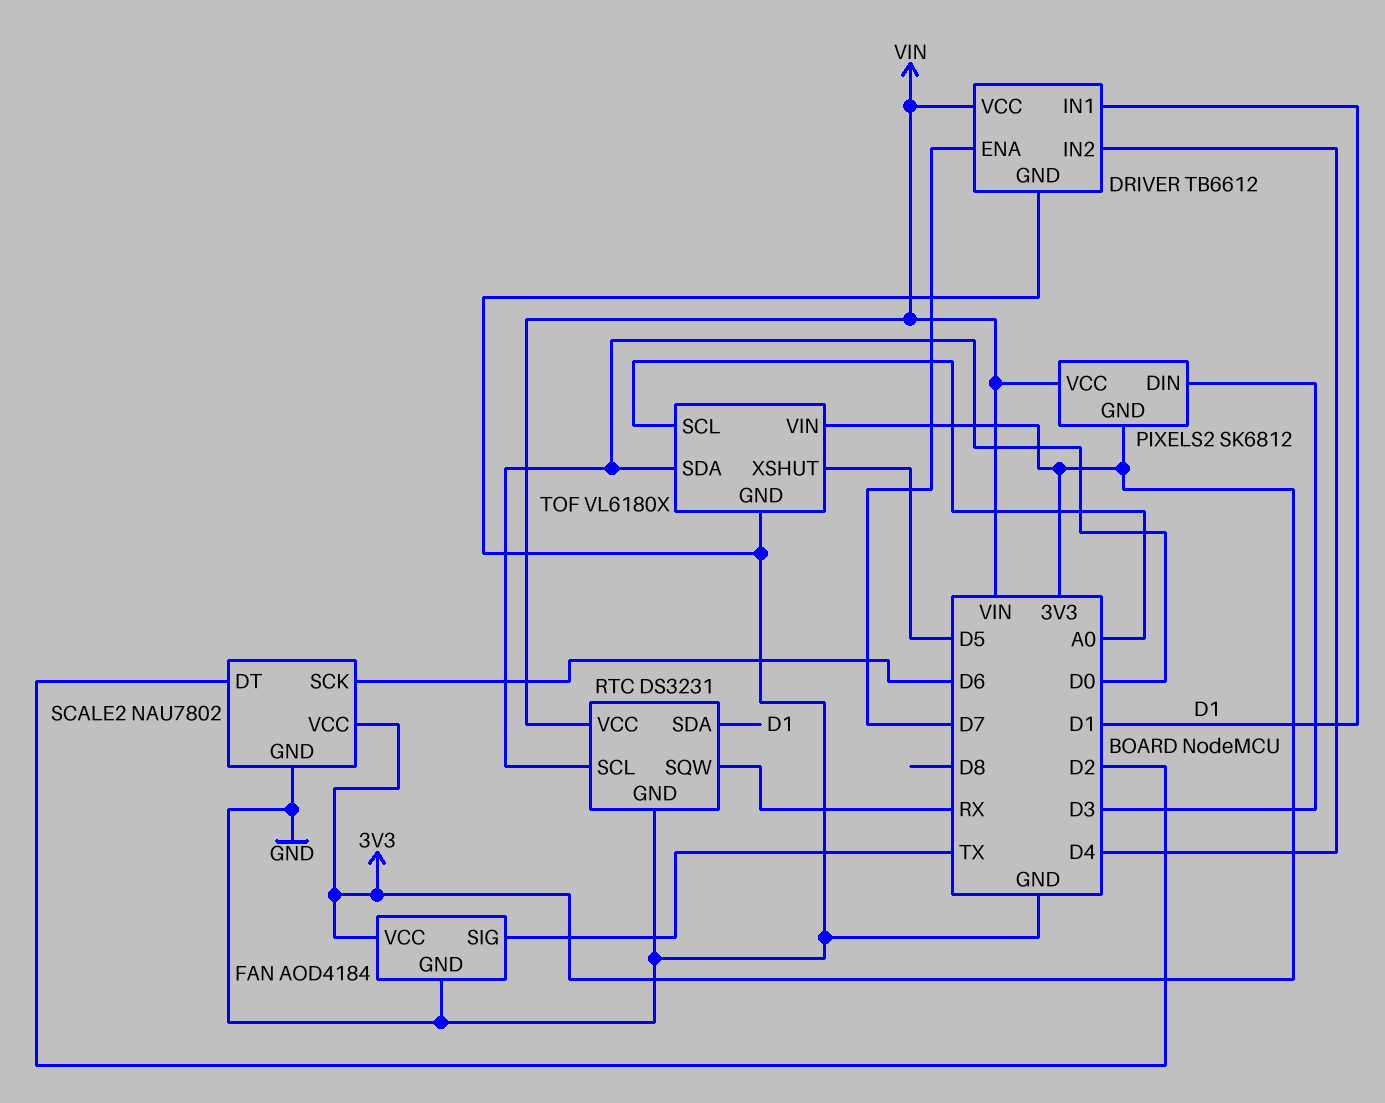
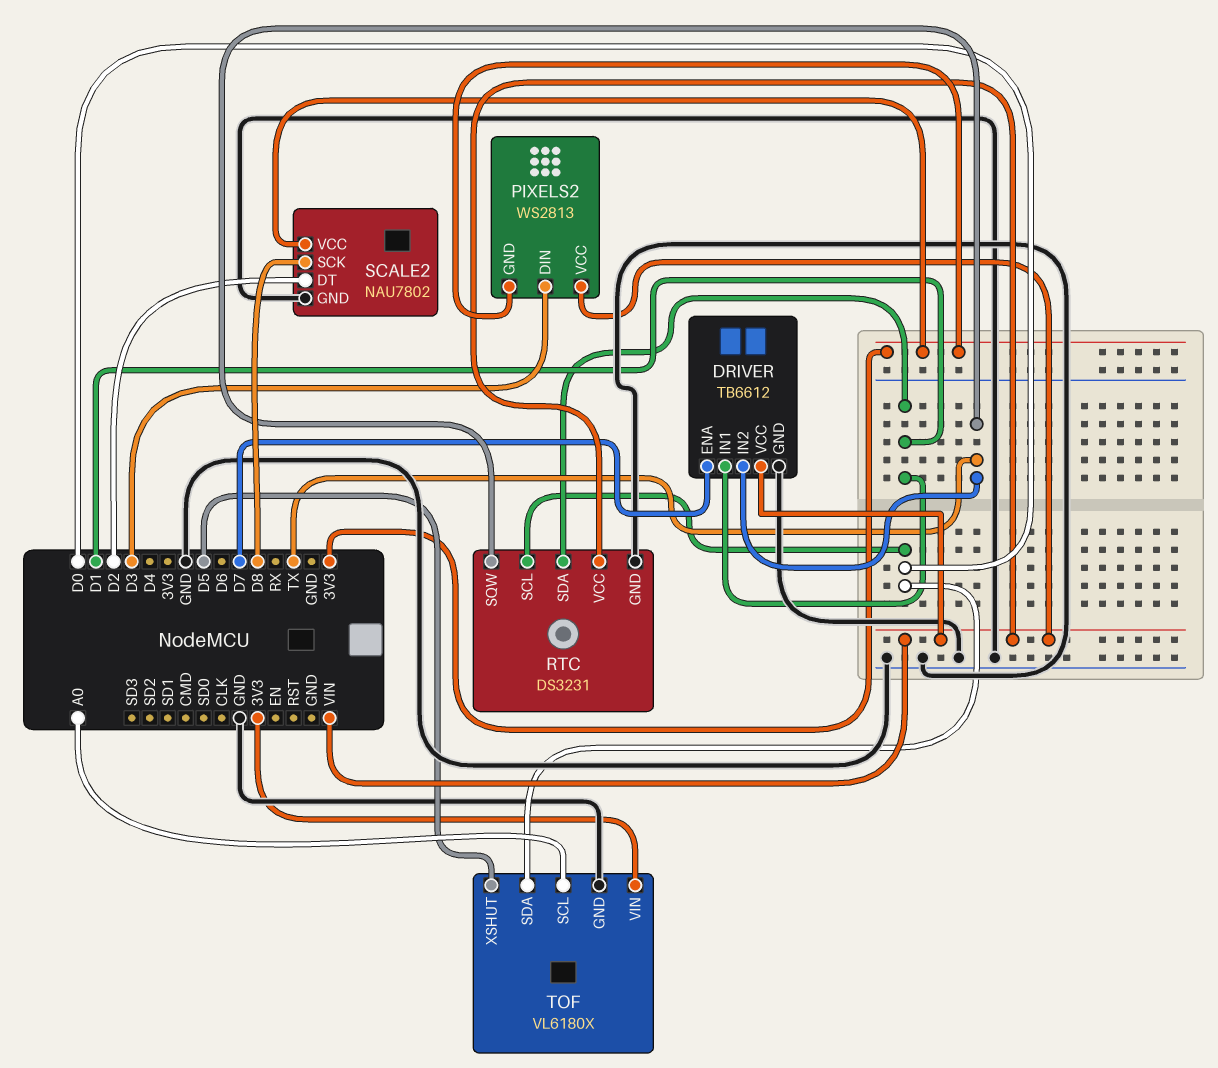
DRIVER pin IN2: D4 -> TX
FAN: AOD4184 -> none
FAN pin GND: GND -> none
FAN pin SIG: TX -> none
FAN pin VCC: 3V3 -> none
PIXELS2: SK6812 -> WS2813
RTC pin SQW: RX -> TX
SCALE2 pin SCK: D6 -> D8

